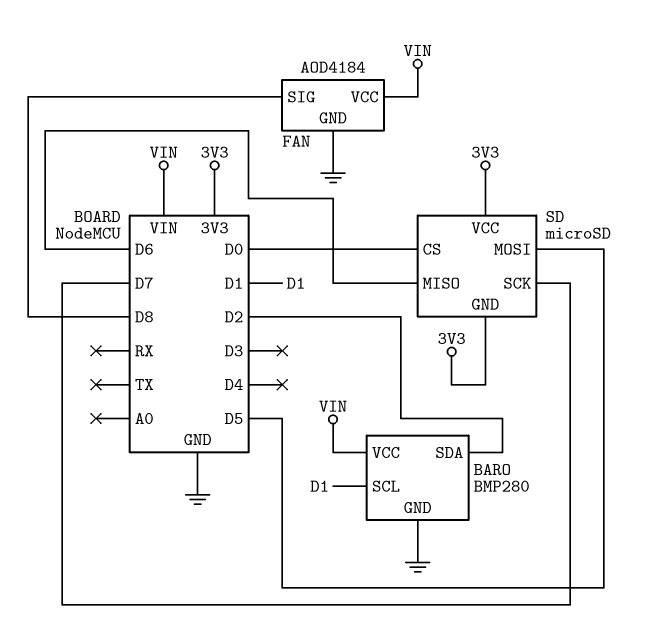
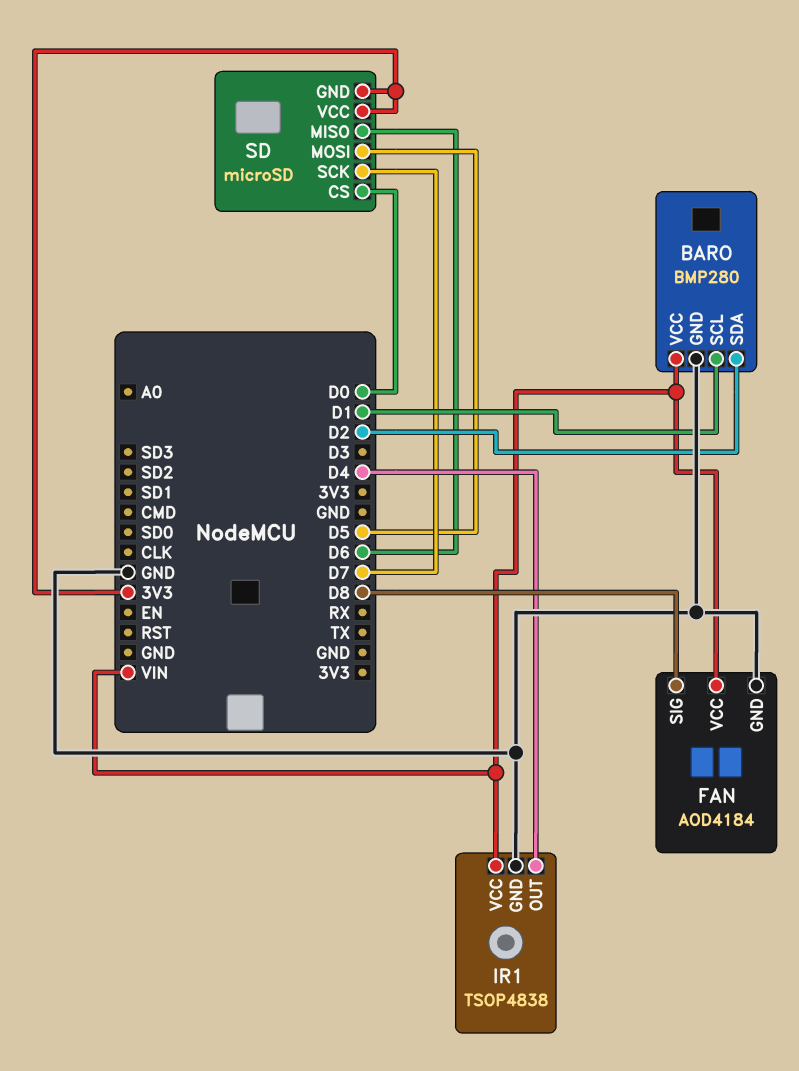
IR1: none -> TSOP4838
IR1 pin GND: none -> GND
IR1 pin OUT: none -> D4
IR1 pin VCC: none -> VIN

